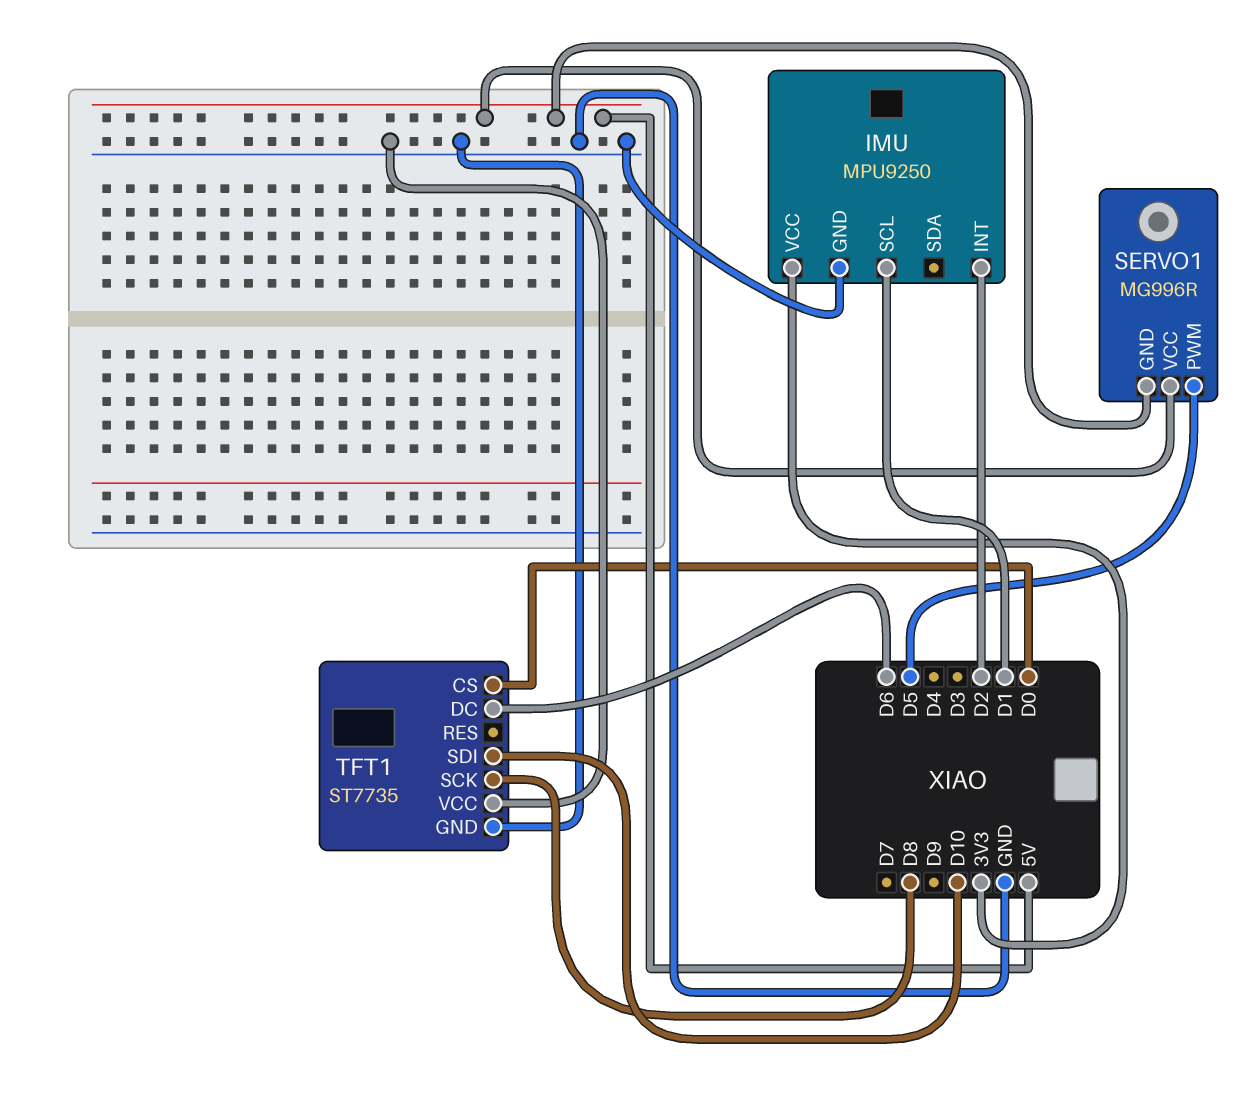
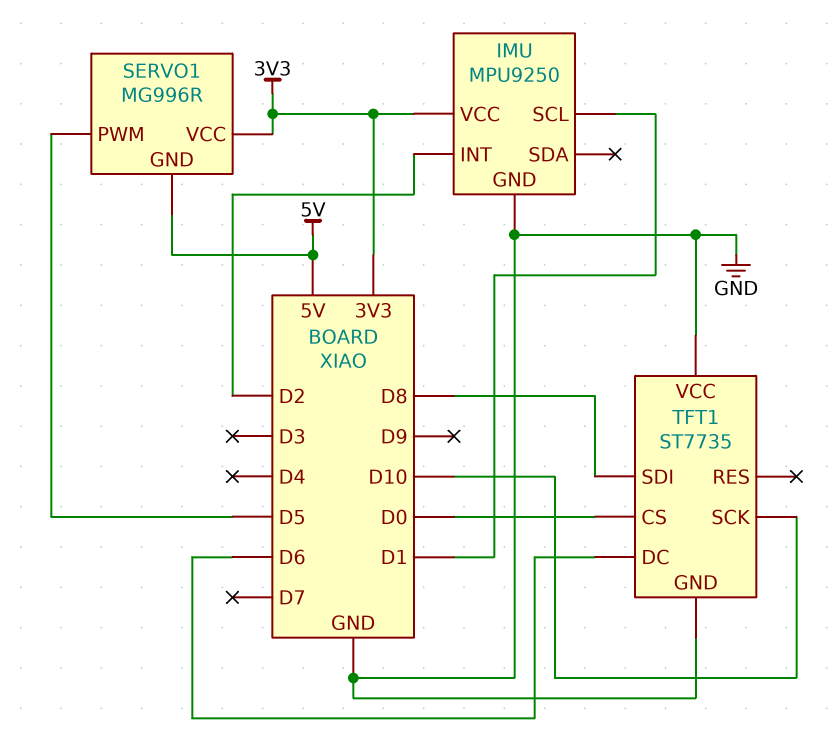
SERVO1 pin VCC: 5V -> 3V3
TFT1 pin SCK: D8 -> D10
TFT1 pin SDI: D10 -> D8

